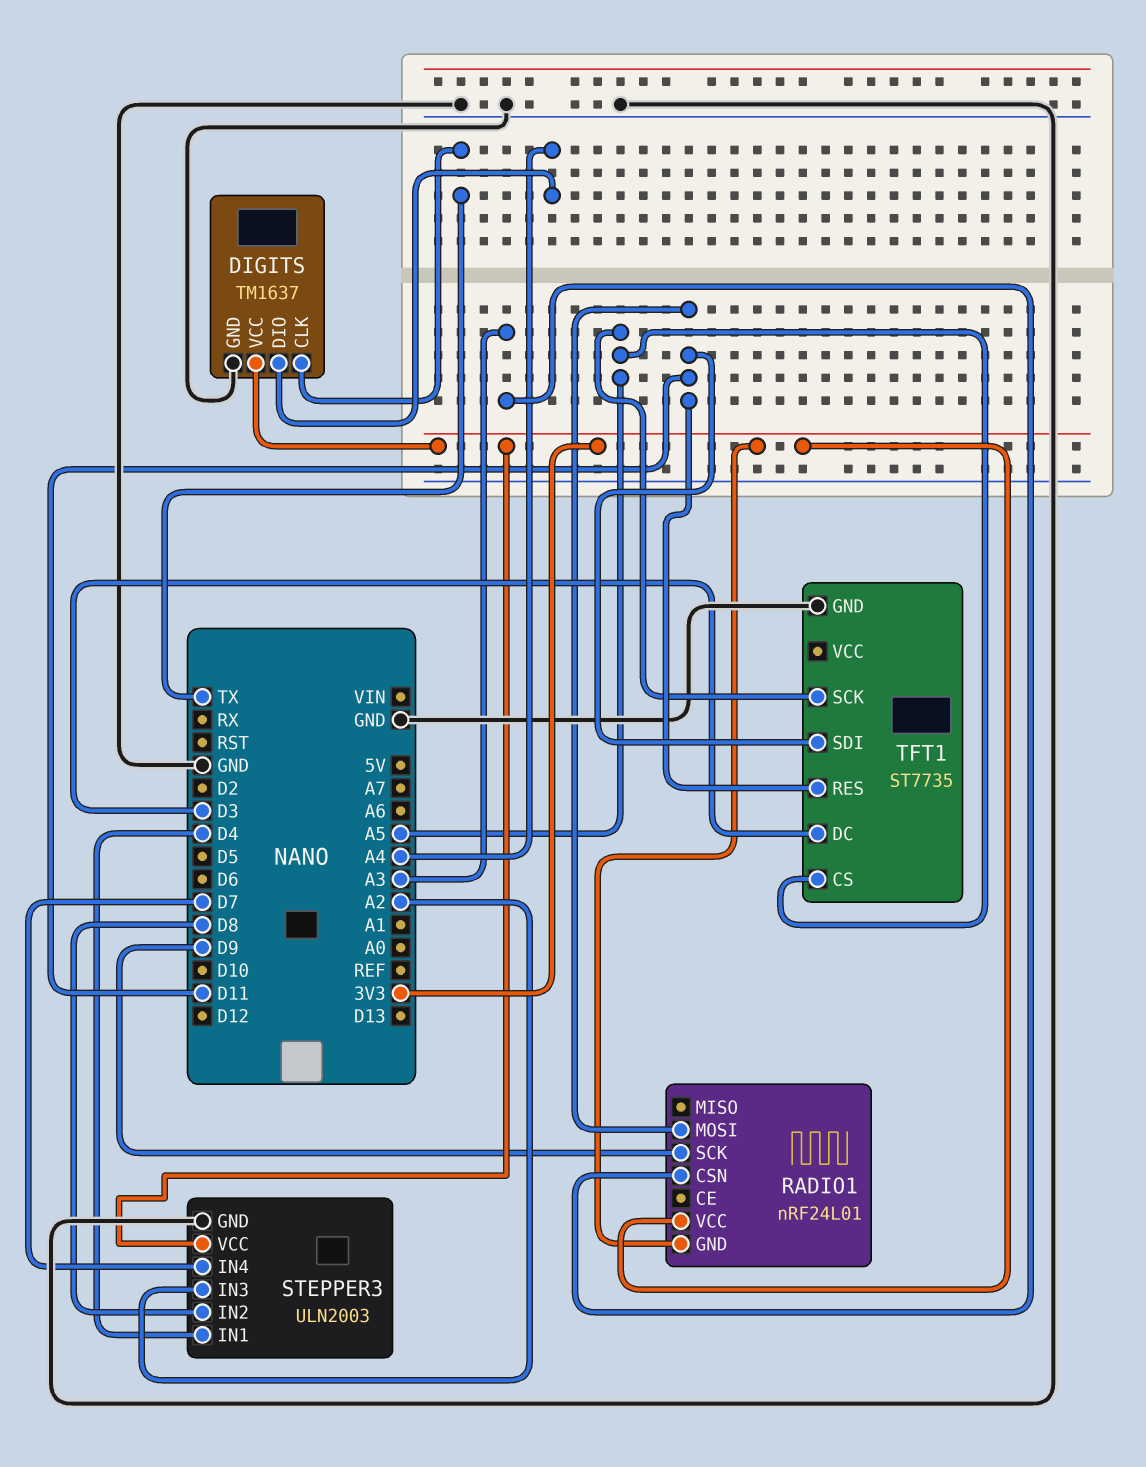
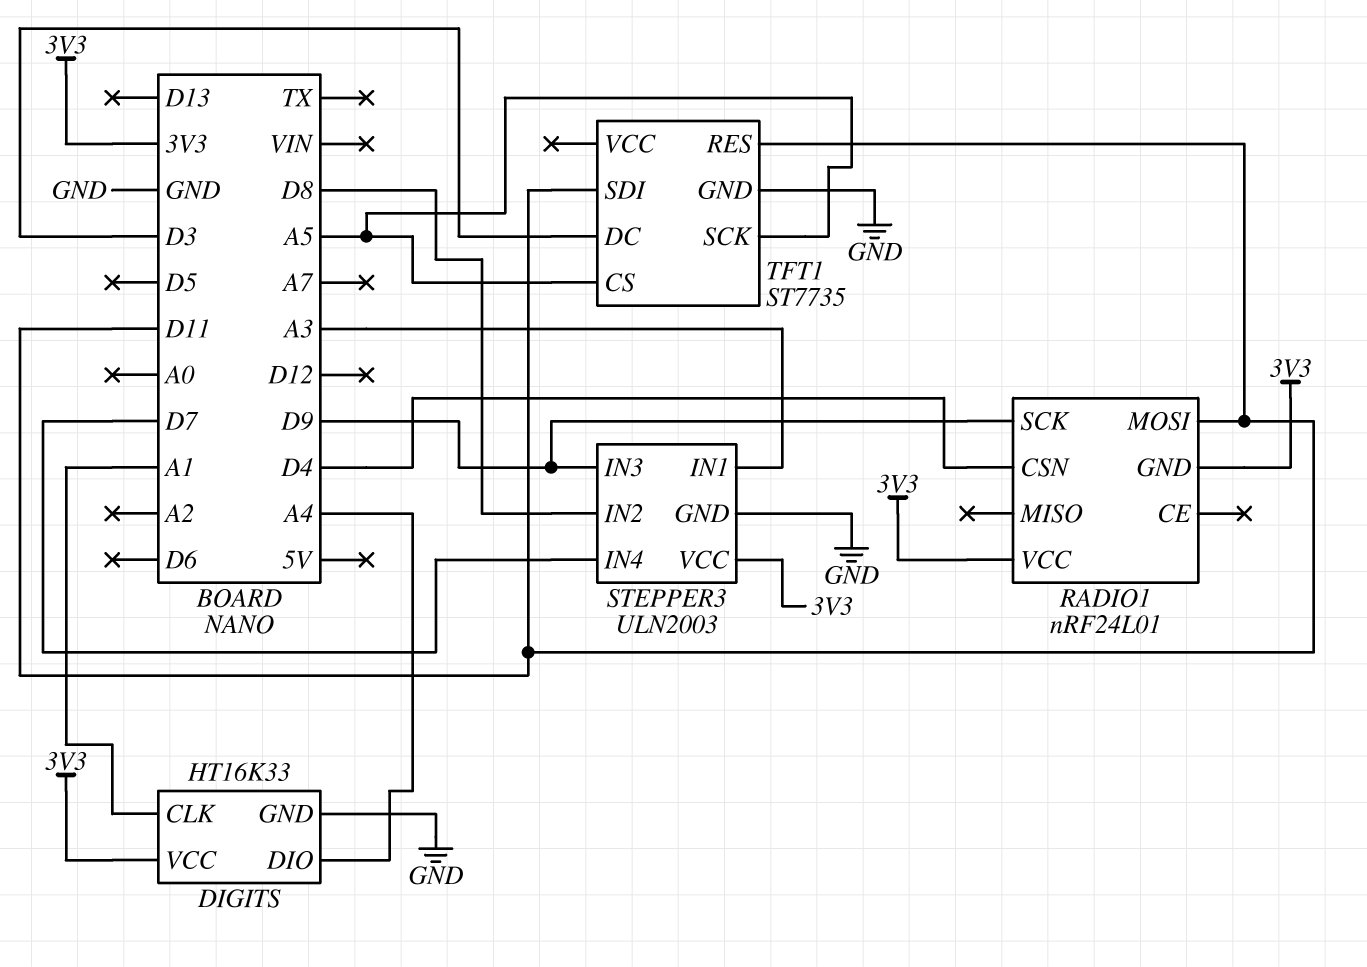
DIGITS: TM1637 -> HT16K33
DIGITS pin CLK: TX -> A1
RADIO1 pin CSN: A3 -> D4
STEPPER3 pin IN1: D4 -> A3
STEPPER3 pin IN3: A2 -> D9

